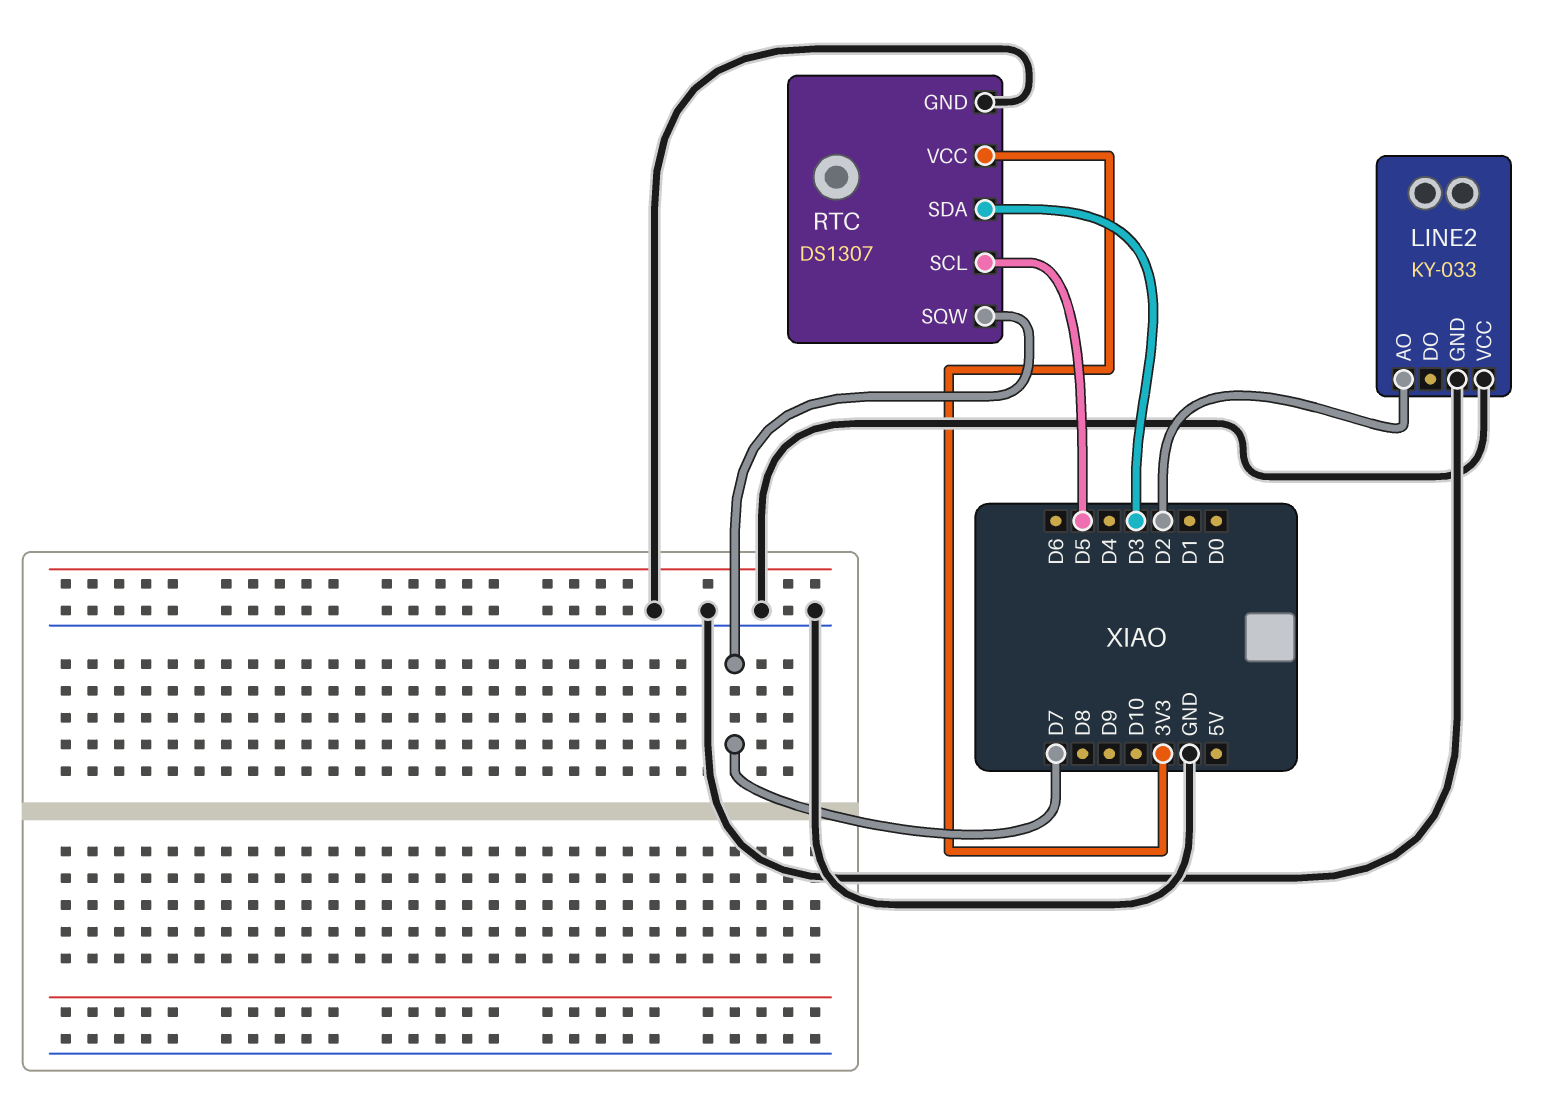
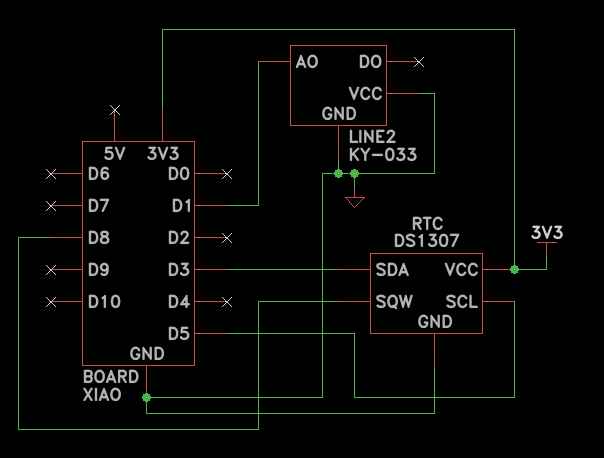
LINE2 pin AO: D2 -> D1
RTC pin SQW: D7 -> D8

